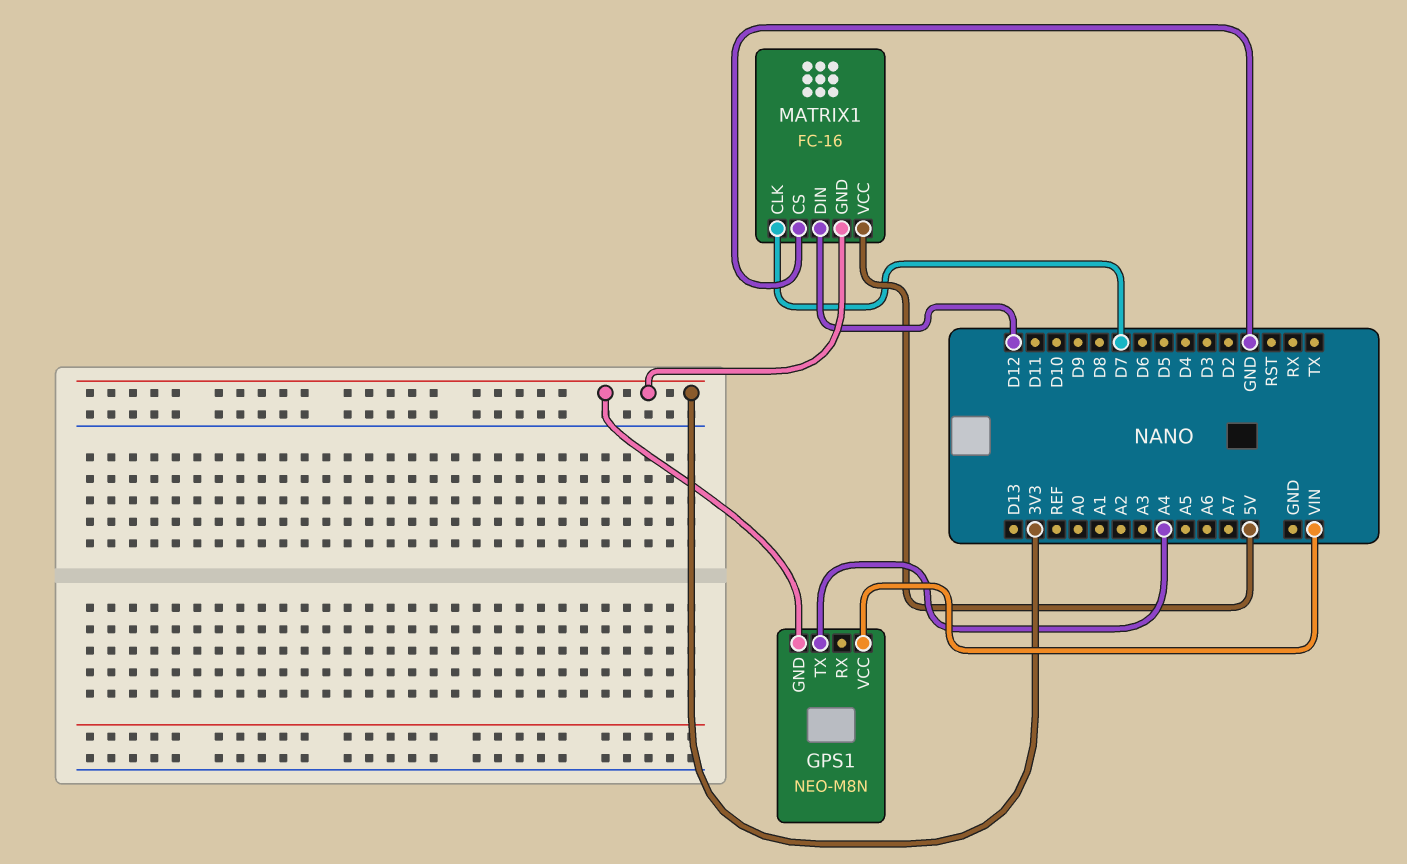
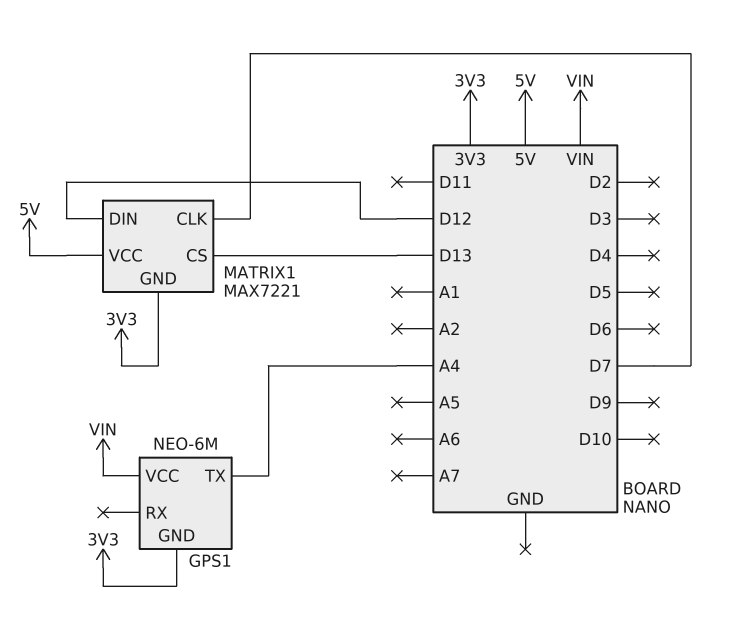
GPS1: NEO-M8N -> NEO-6M
MATRIX1: FC-16 -> MAX7221
MATRIX1 pin CS: GND -> D13

